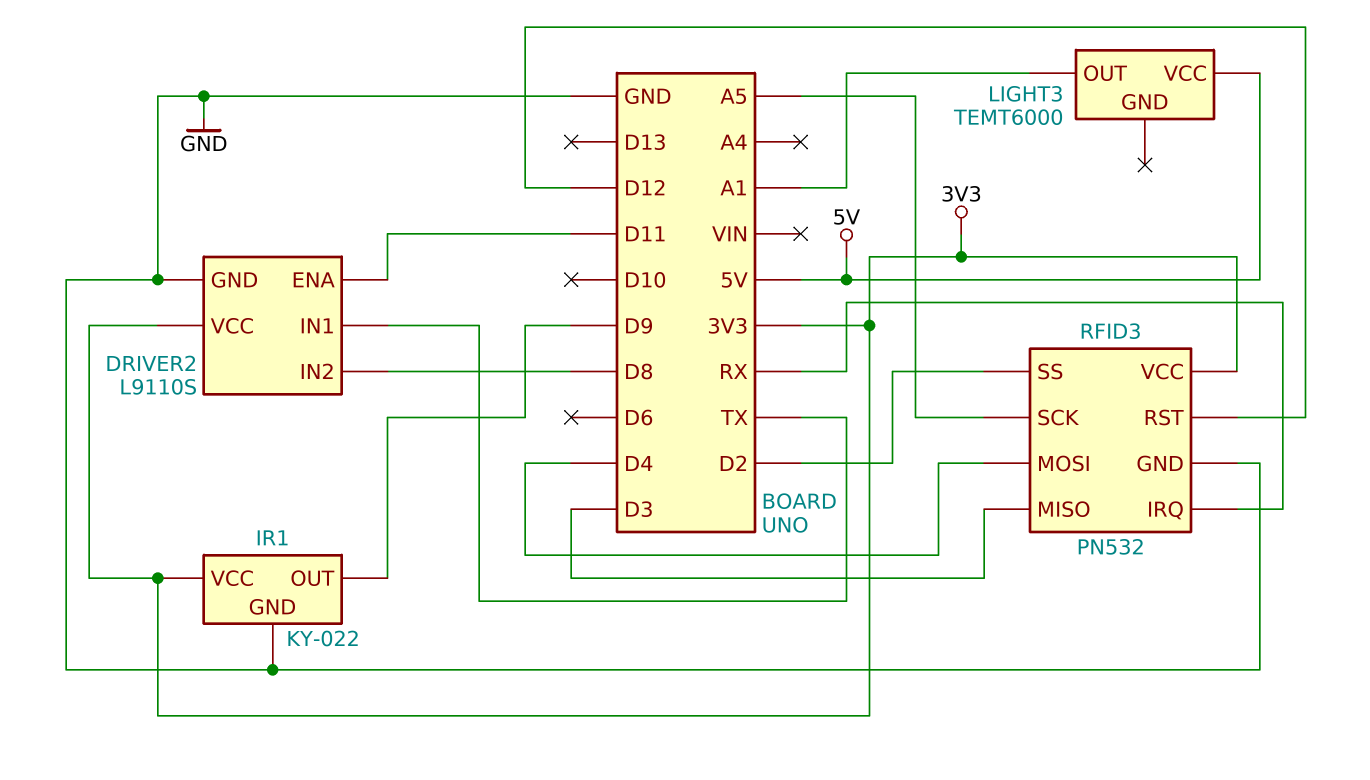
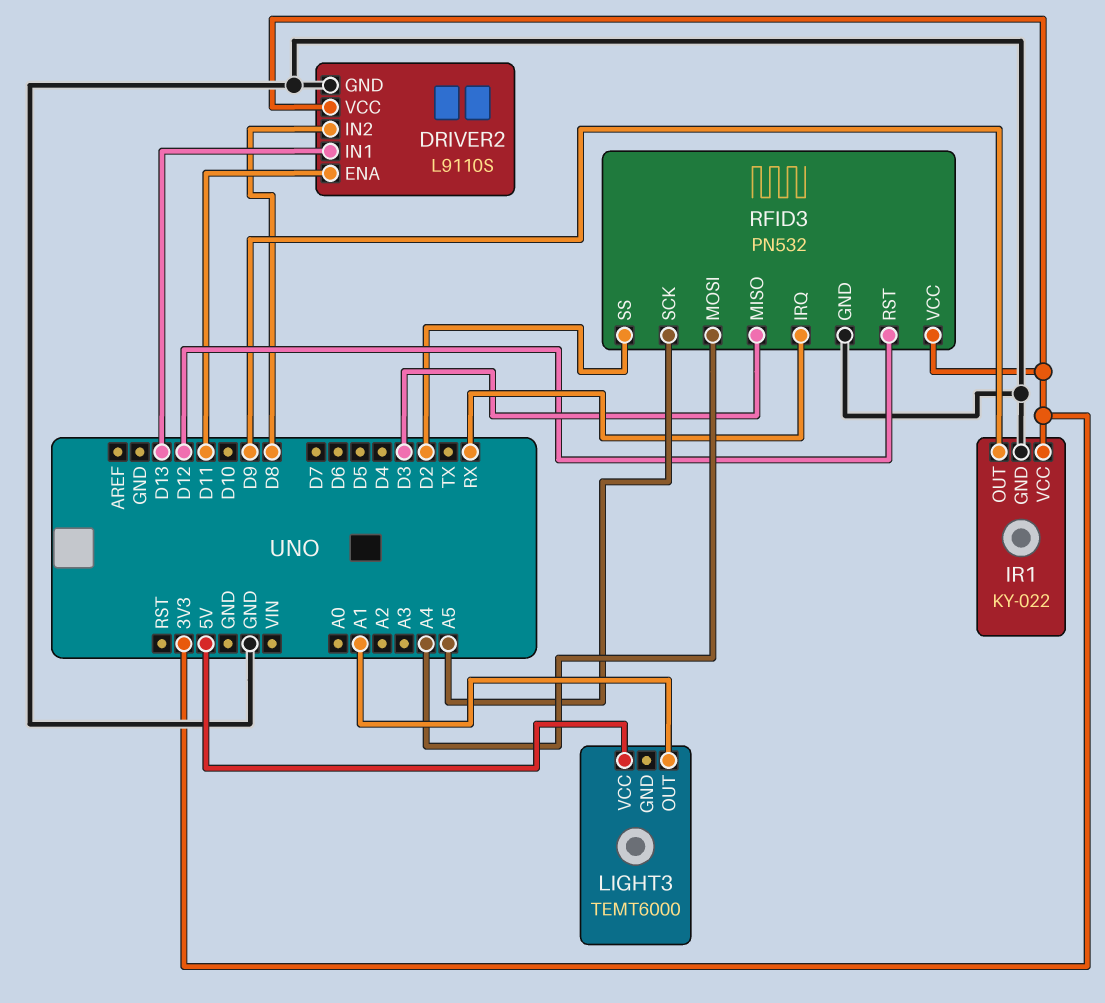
DRIVER2 pin IN1: TX -> D13
RFID3 pin MOSI: D4 -> A4

